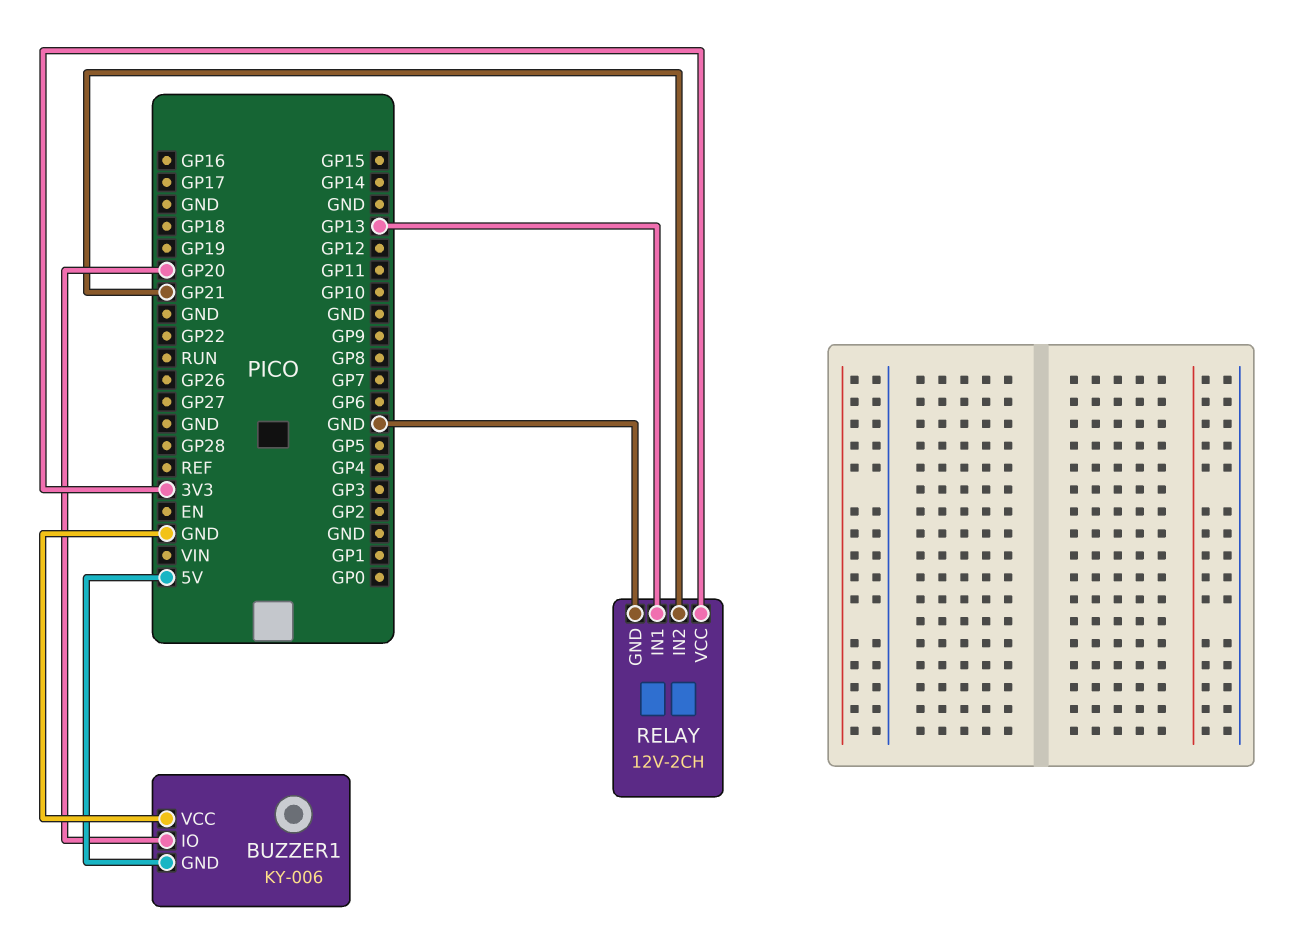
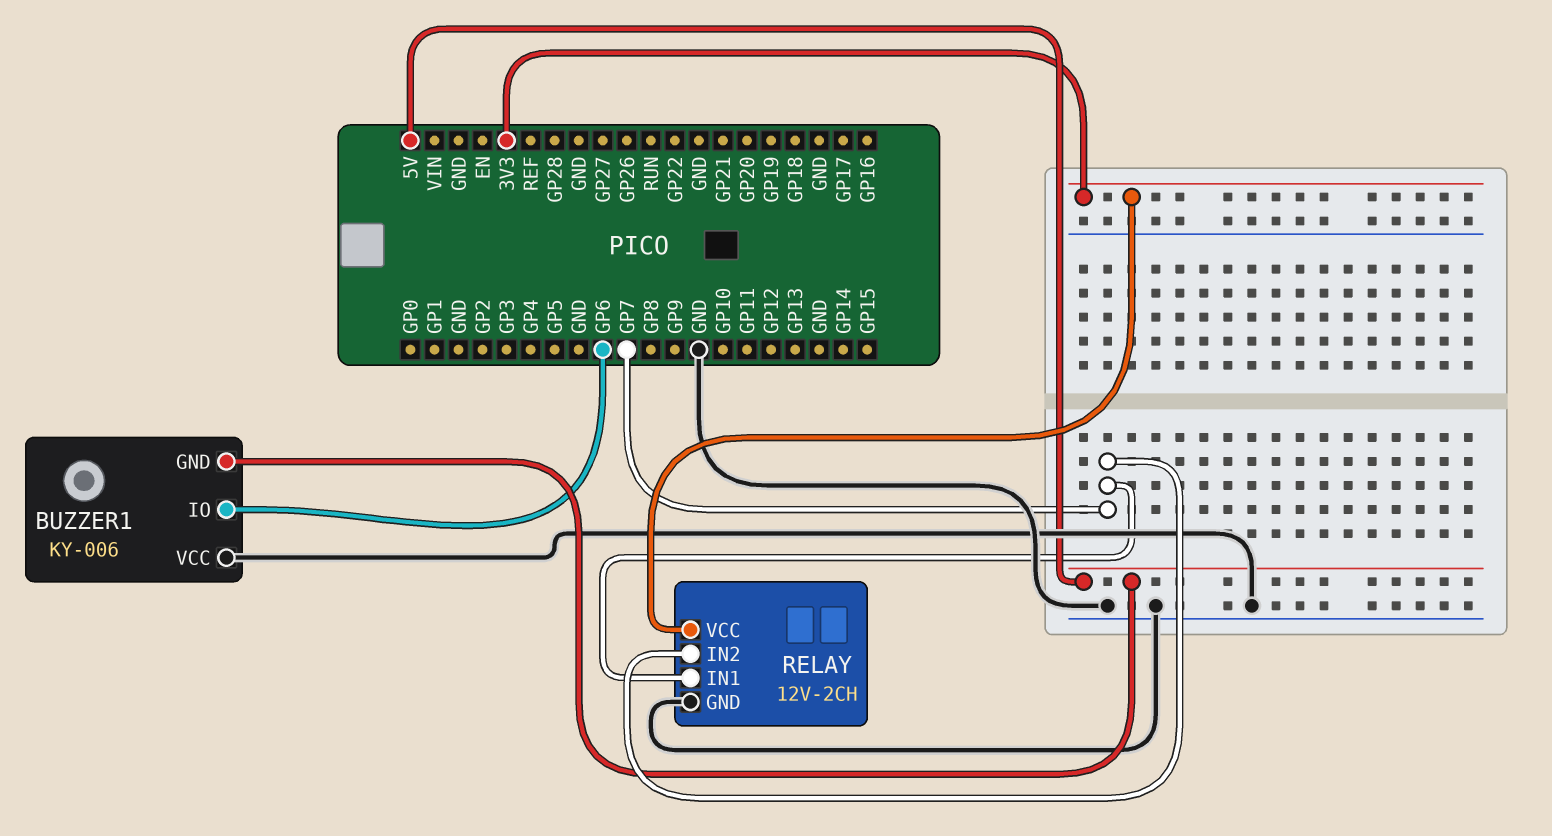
BUZZER1 pin IO: GP20 -> GP6
RELAY pin IN1: GP13 -> GP7
RELAY pin IN2: GP21 -> GP7

